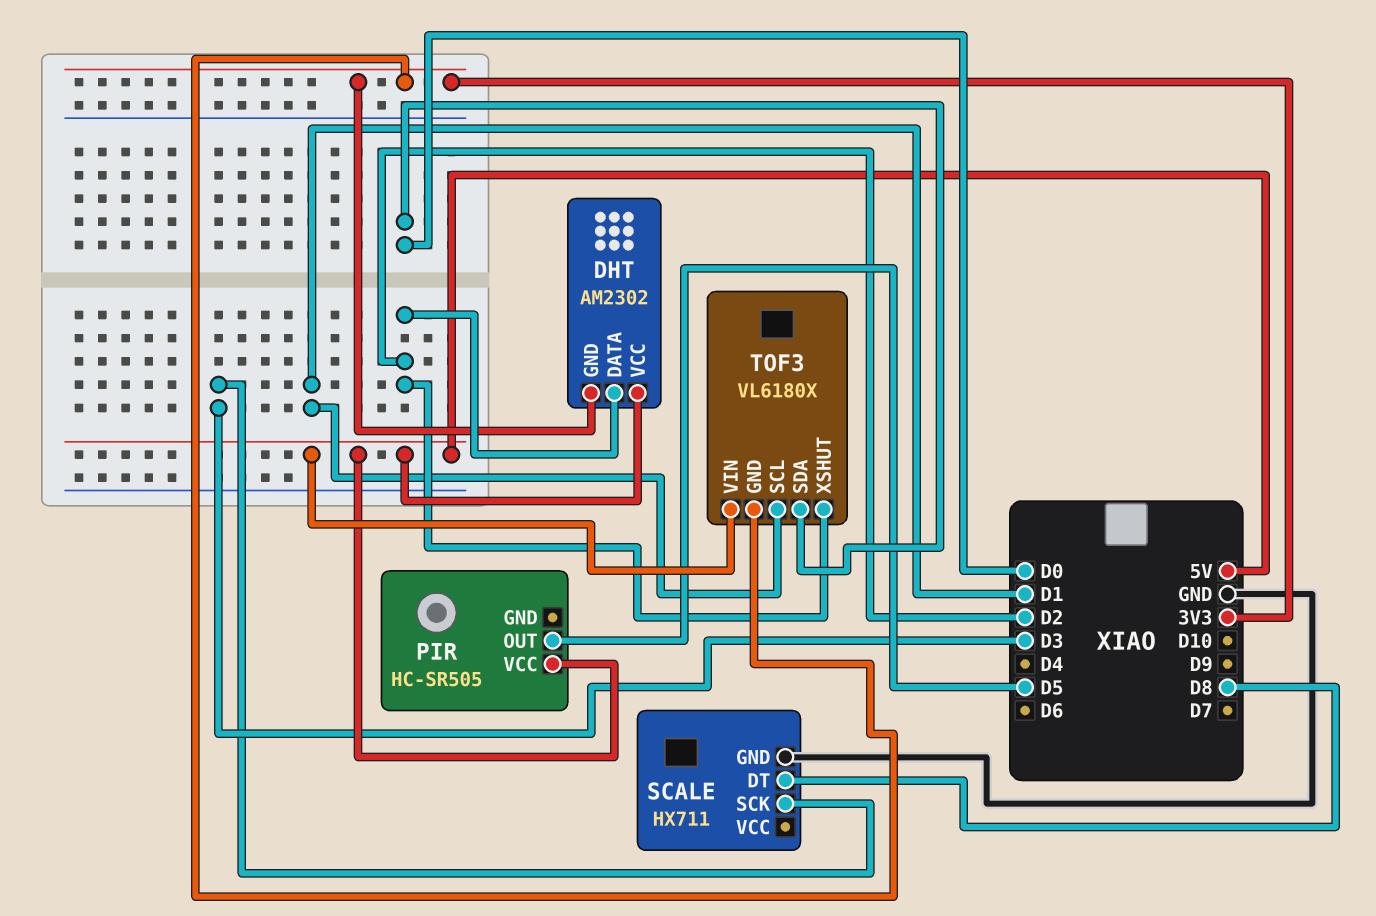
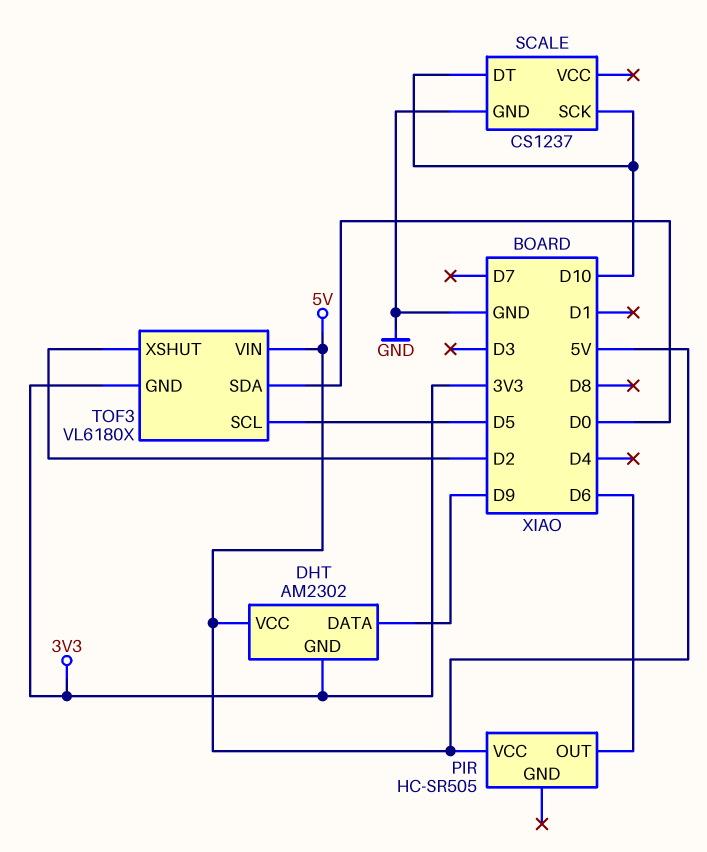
DHT pin DATA: D2 -> D9
PIR pin OUT: D5 -> D6
SCALE: HX711 -> CS1237
SCALE pin DT: D8 -> D10
SCALE pin SCK: D3 -> D10
TOF3 pin SCL: D1 -> D5

